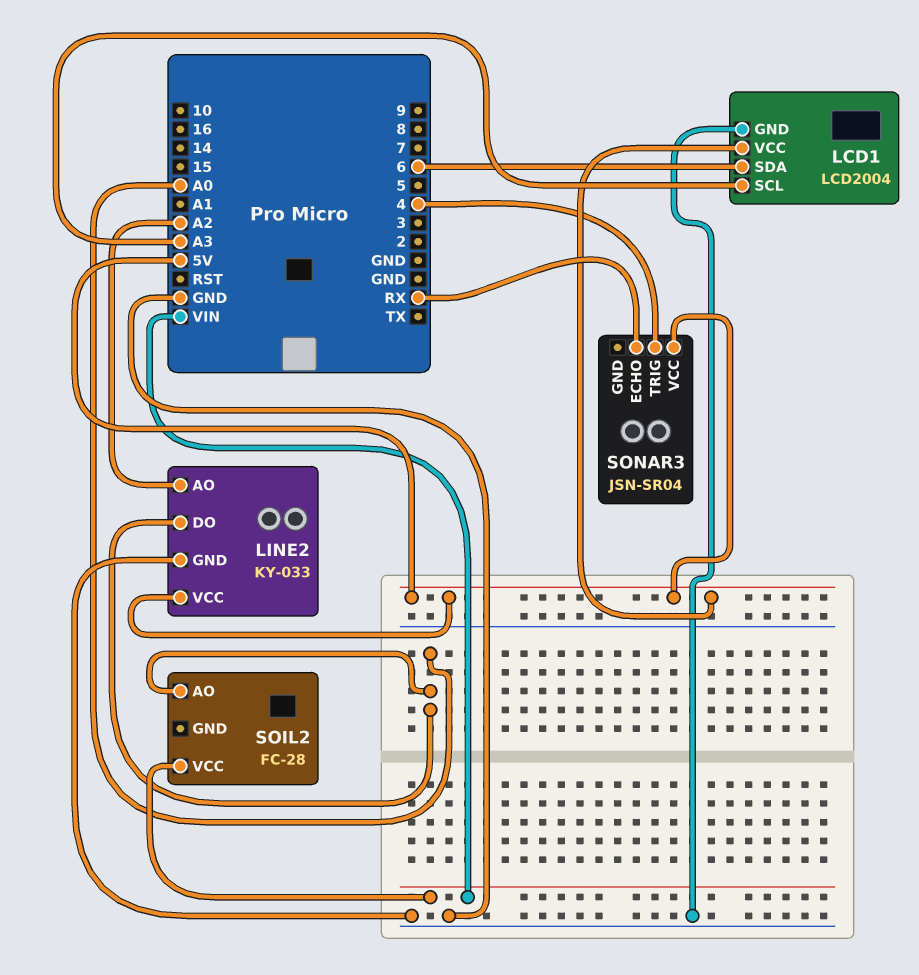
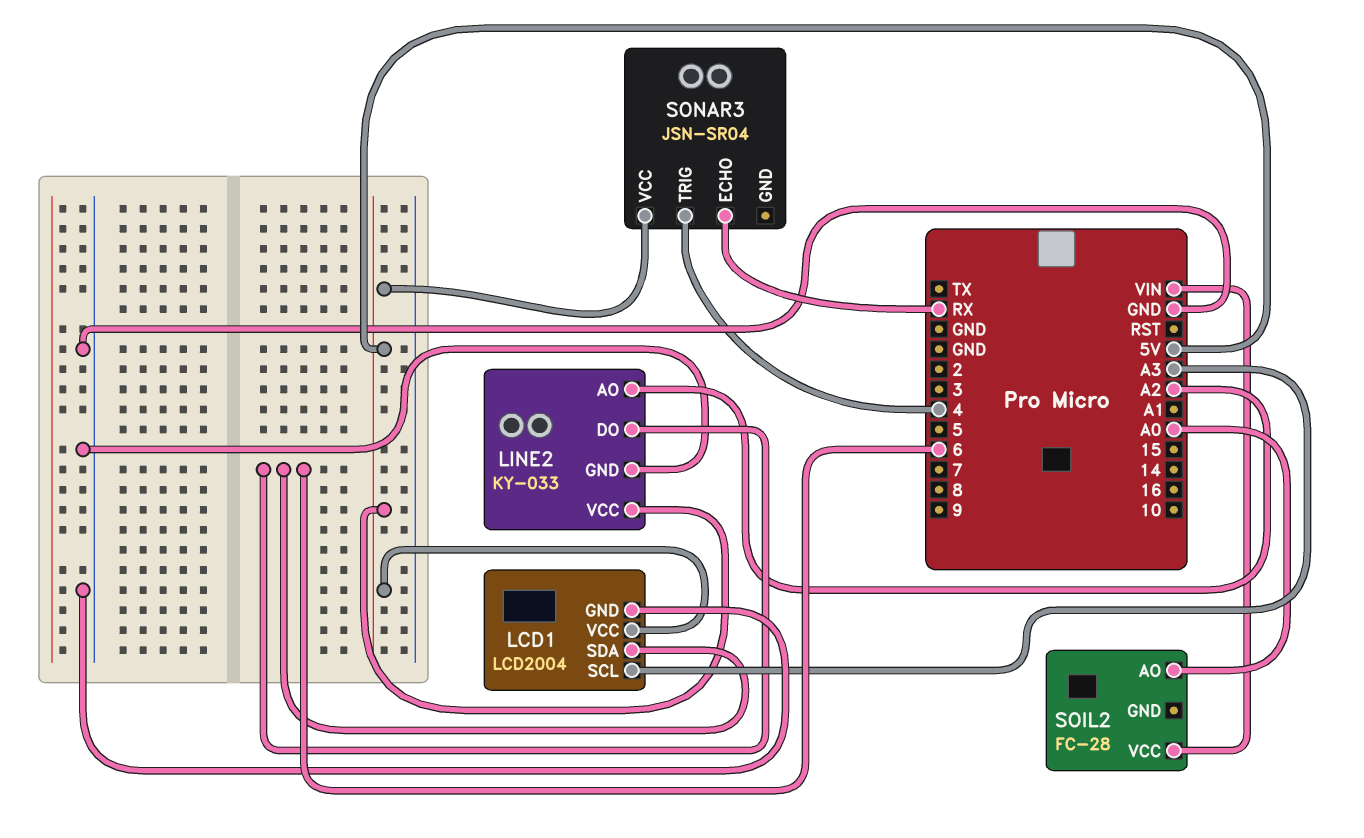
LINE2 pin DO: A0 -> 6

